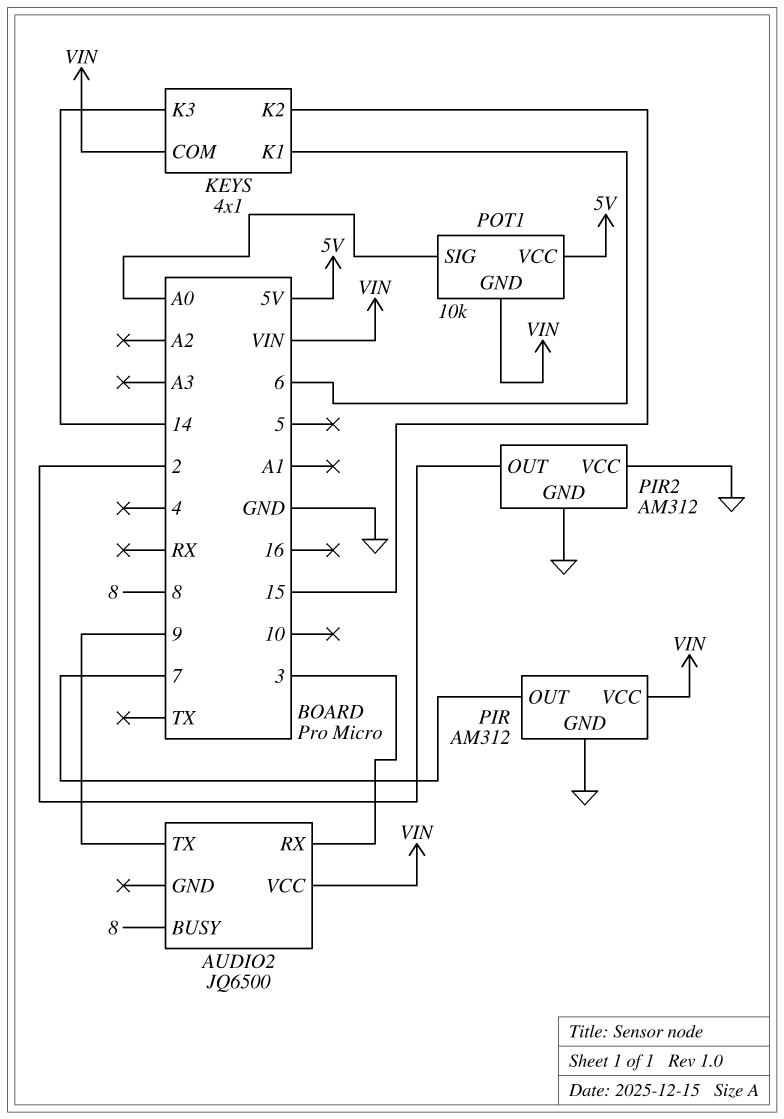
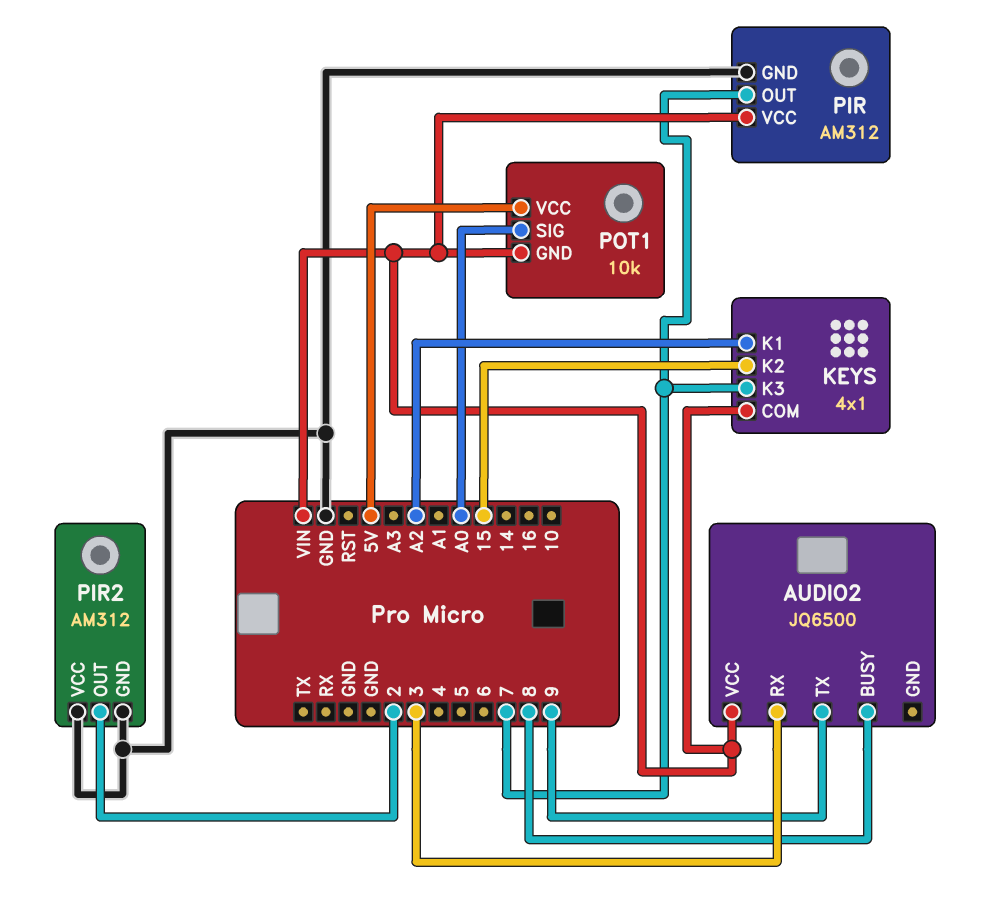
KEYS pin K1: 6 -> A2
KEYS pin K3: 14 -> 7

